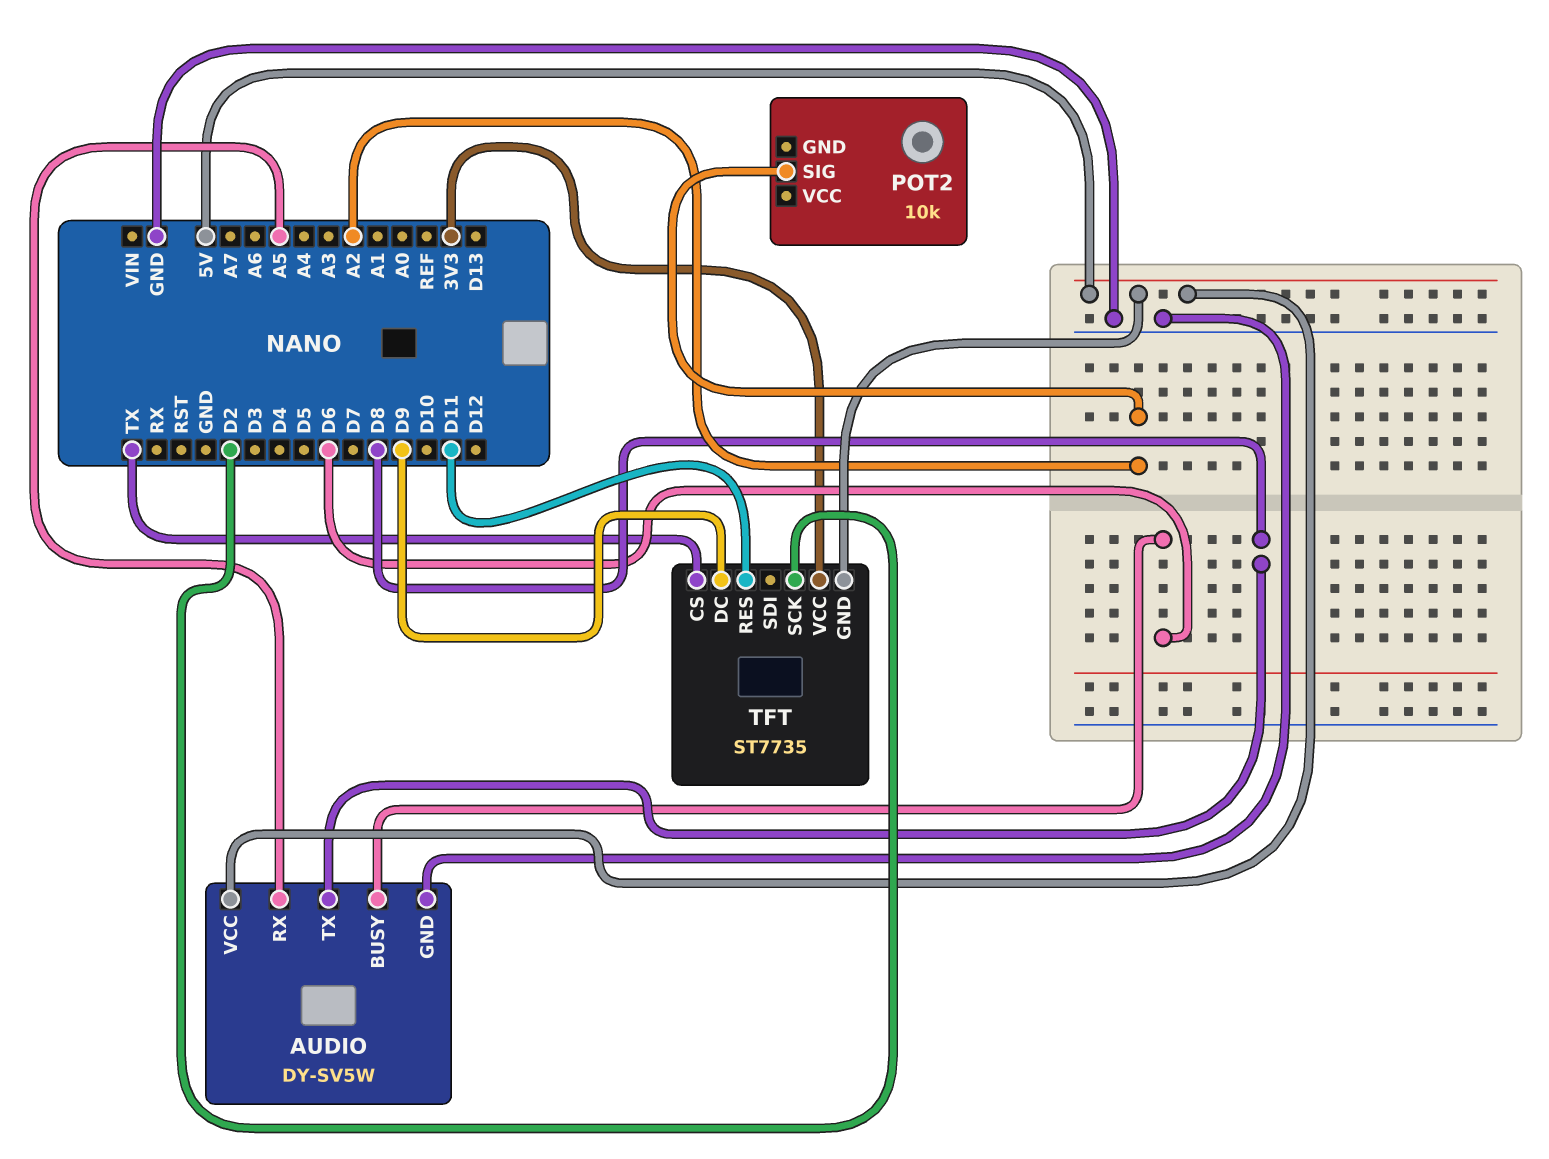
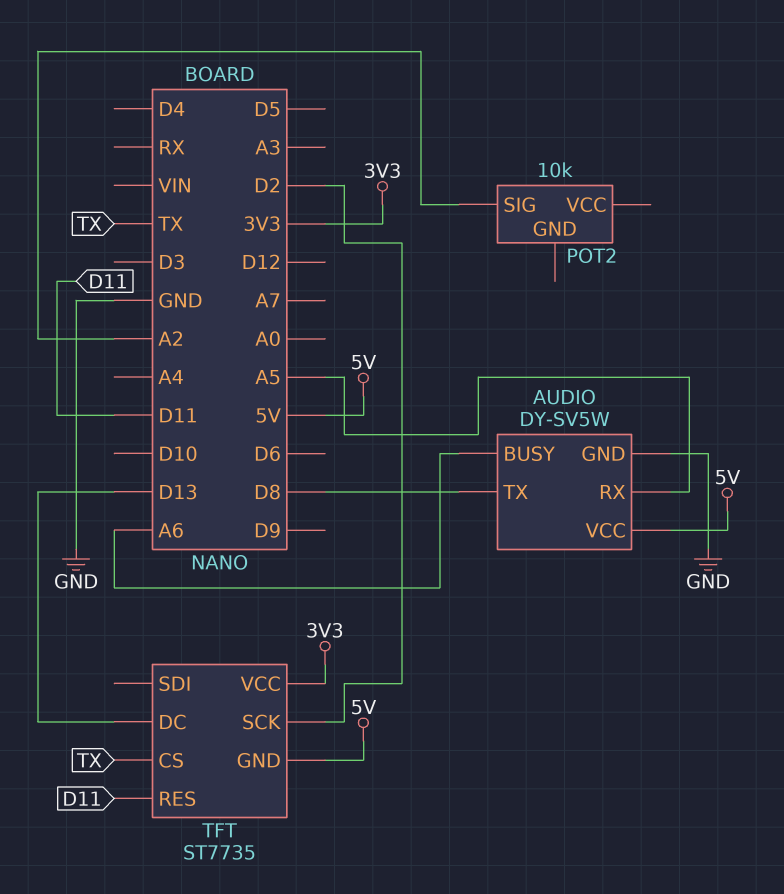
AUDIO pin BUSY: D6 -> A6
TFT pin DC: D9 -> D13

